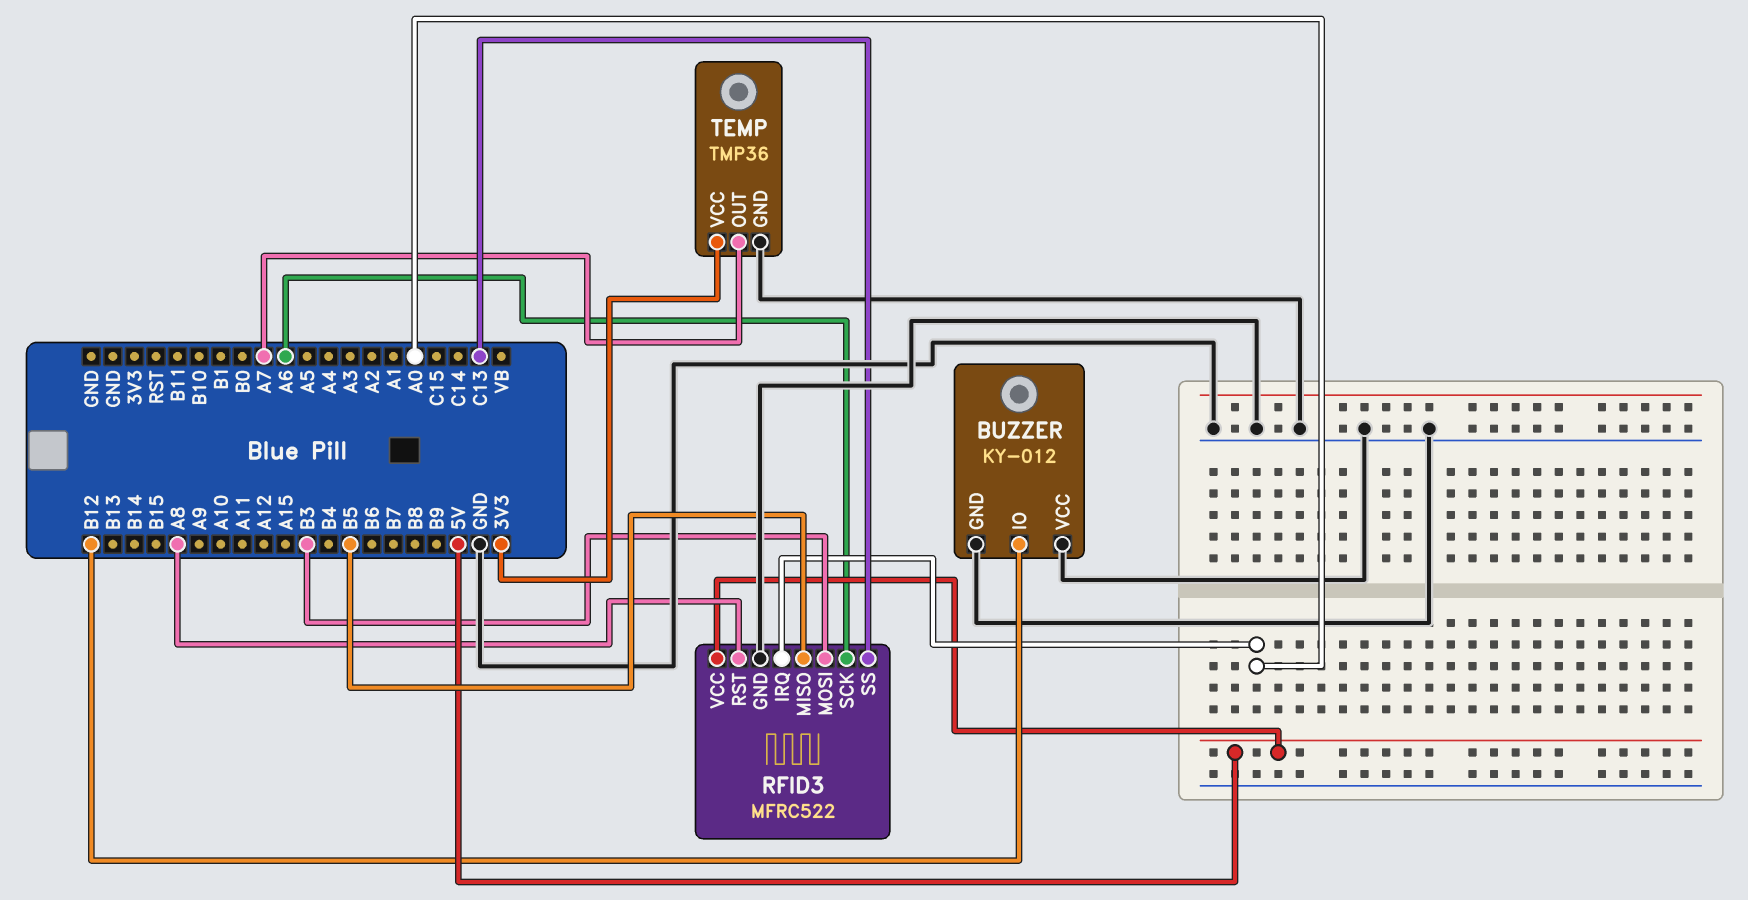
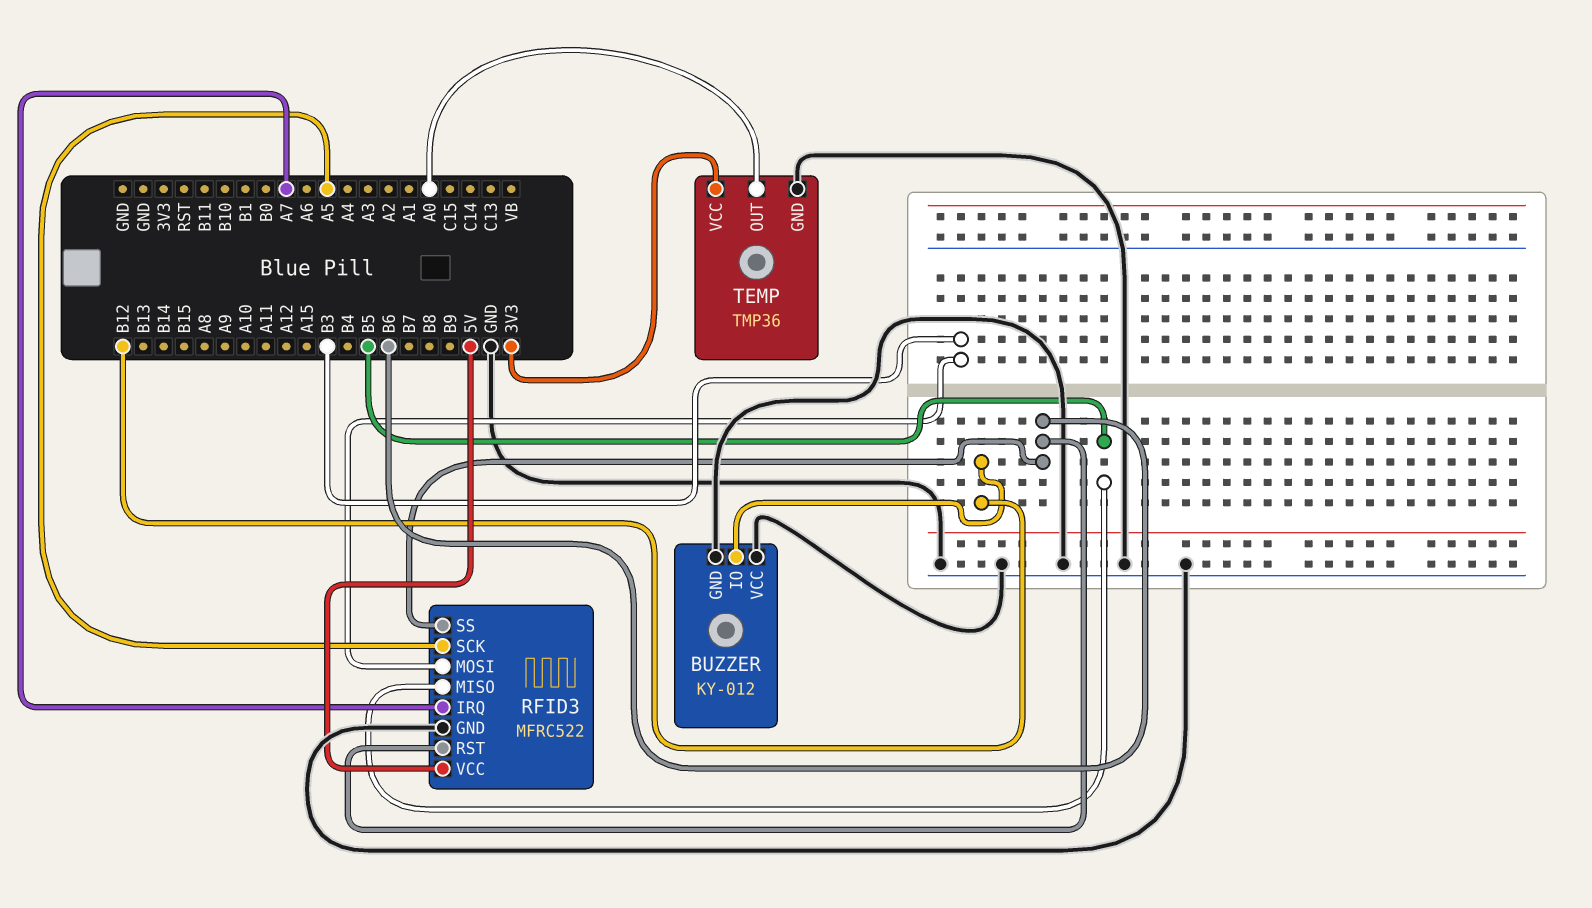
RFID3 pin IRQ: A0 -> A7
RFID3 pin RST: A8 -> B6
RFID3 pin SCK: A6 -> A5
RFID3 pin SS: C13 -> B6
TEMP pin OUT: A7 -> A0

